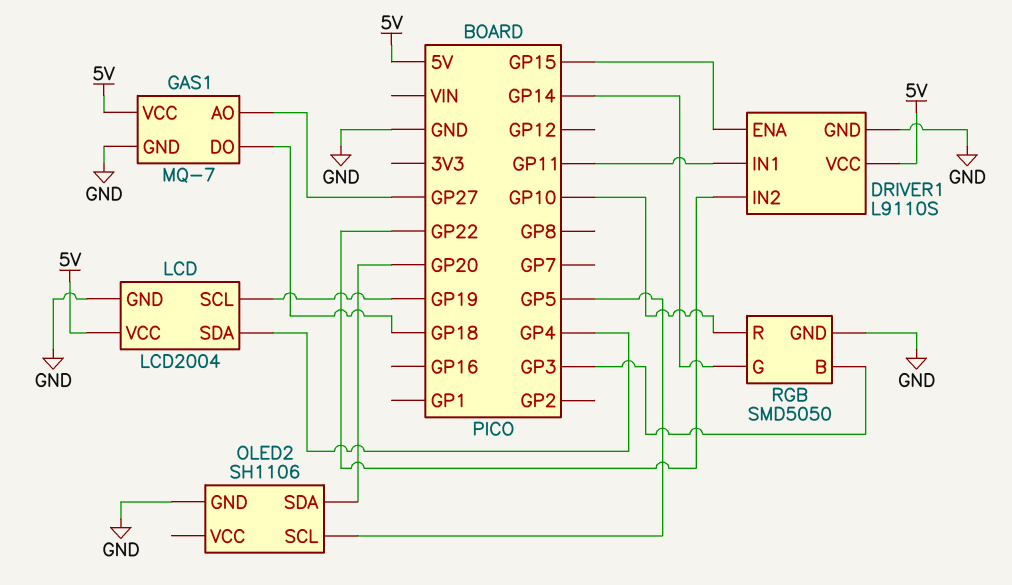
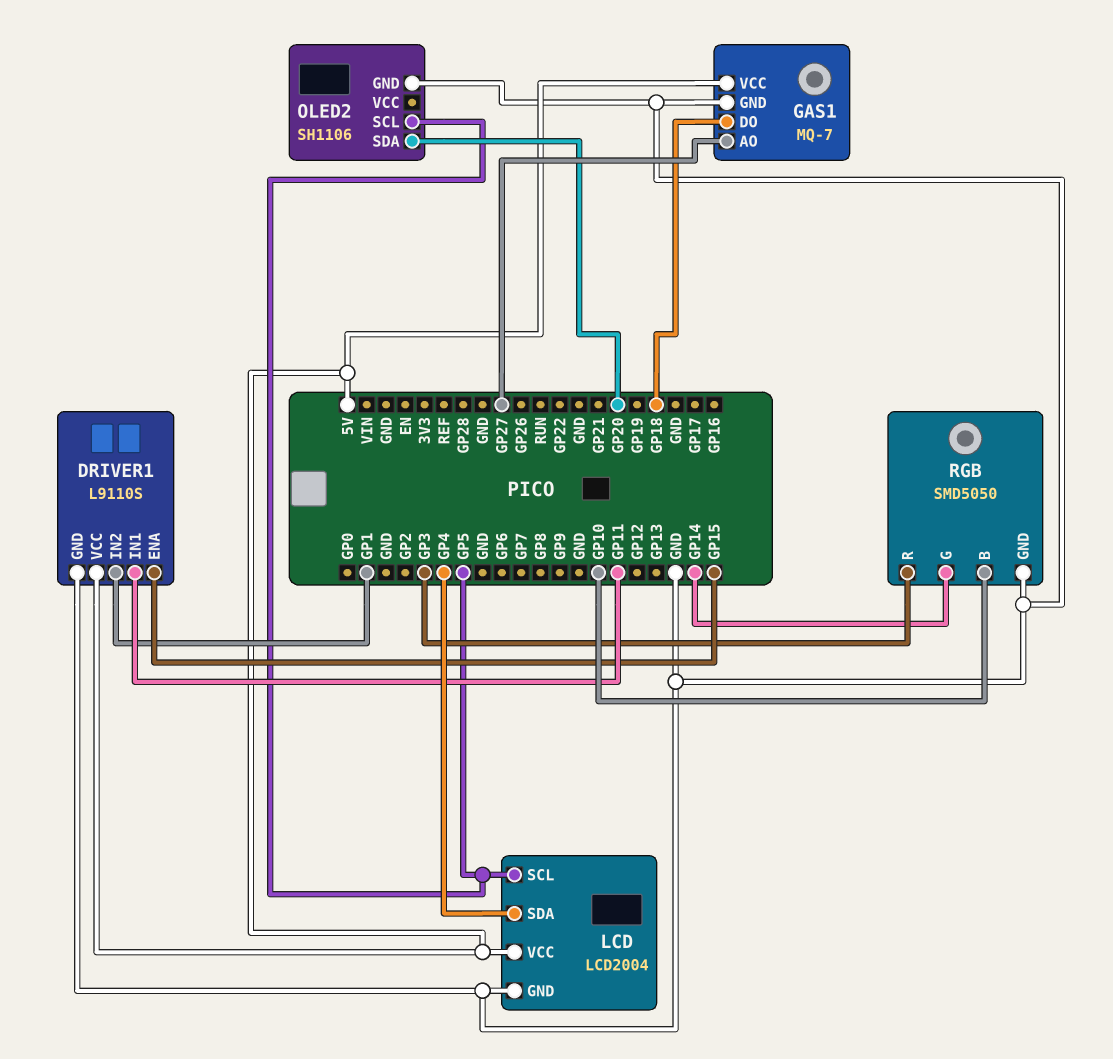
DRIVER1 pin IN2: GP22 -> GP1
LCD pin SCL: GP19 -> GP5
RGB pin B: GP3 -> GP10
RGB pin R: GP10 -> GP3

